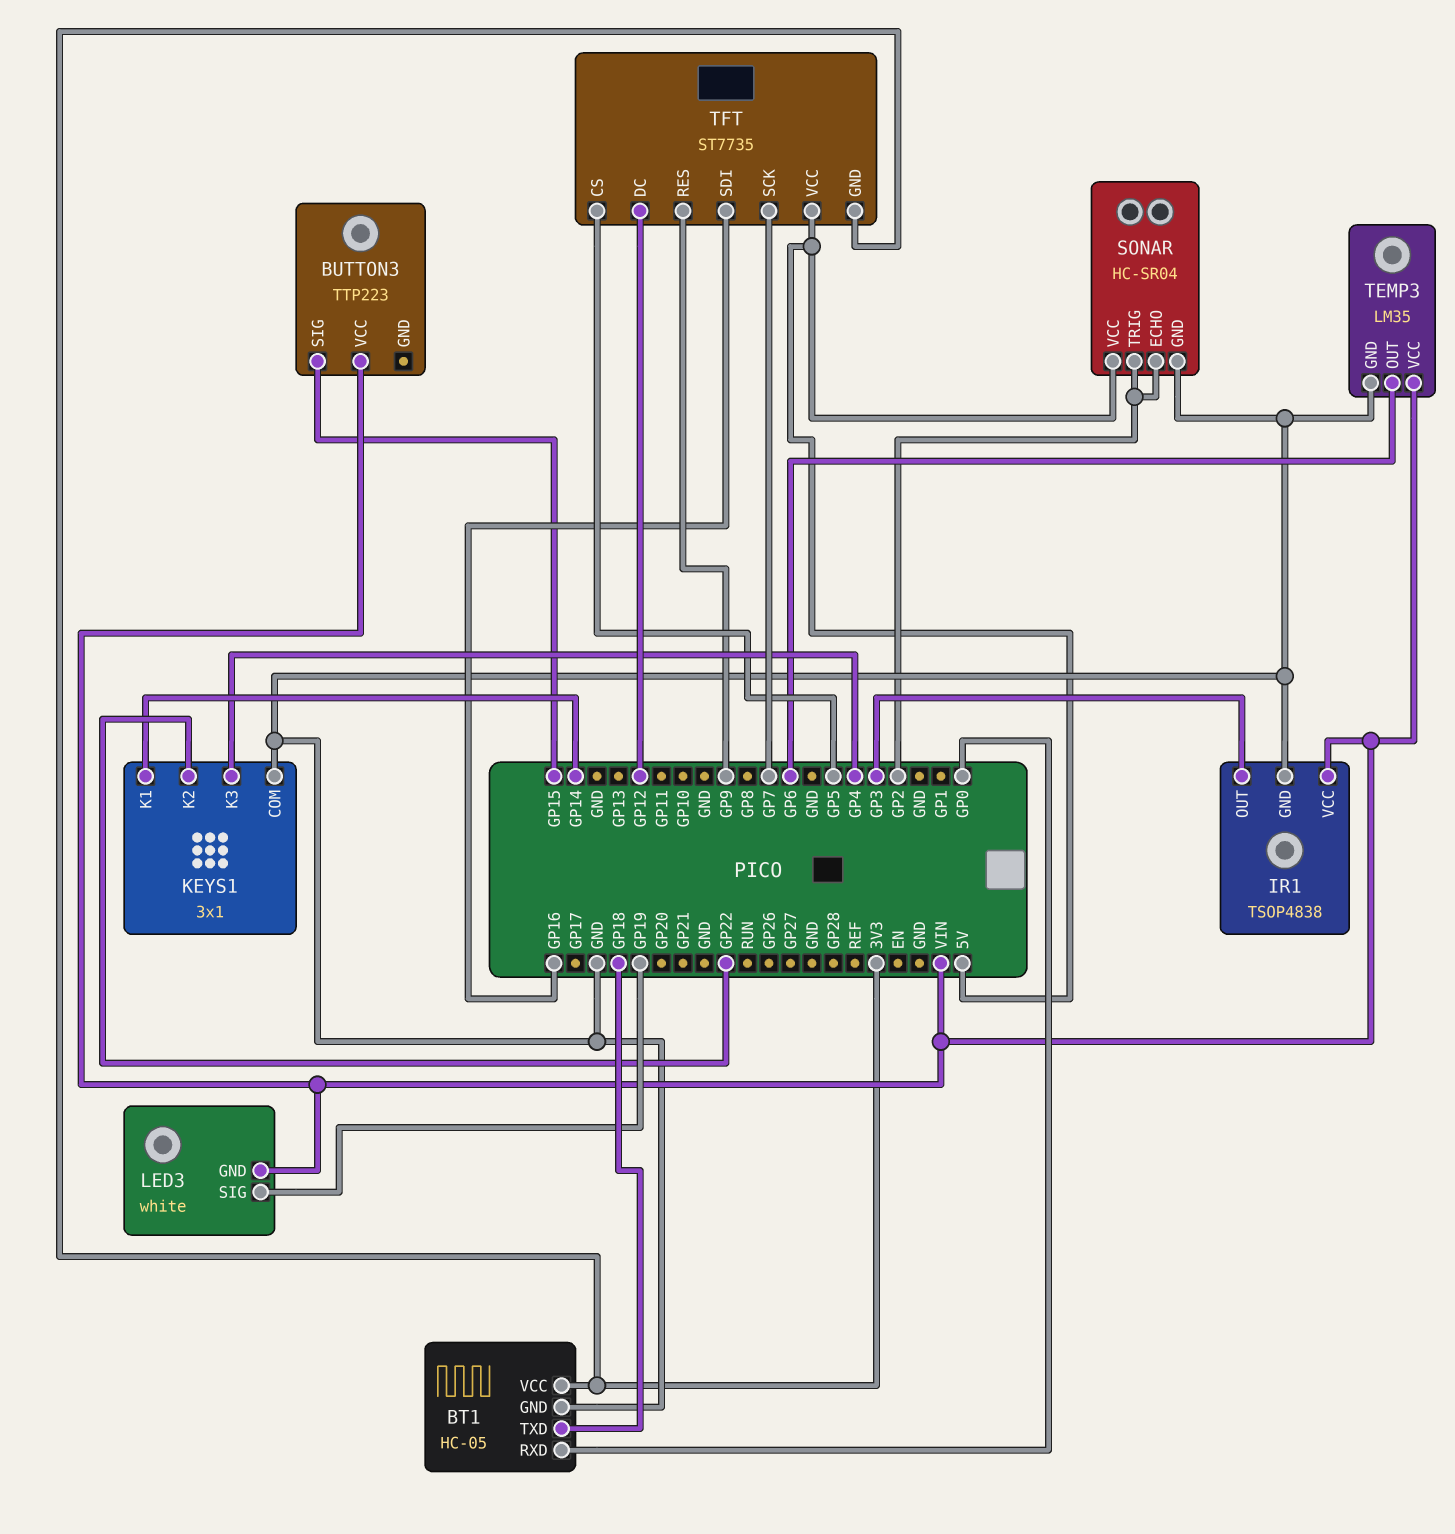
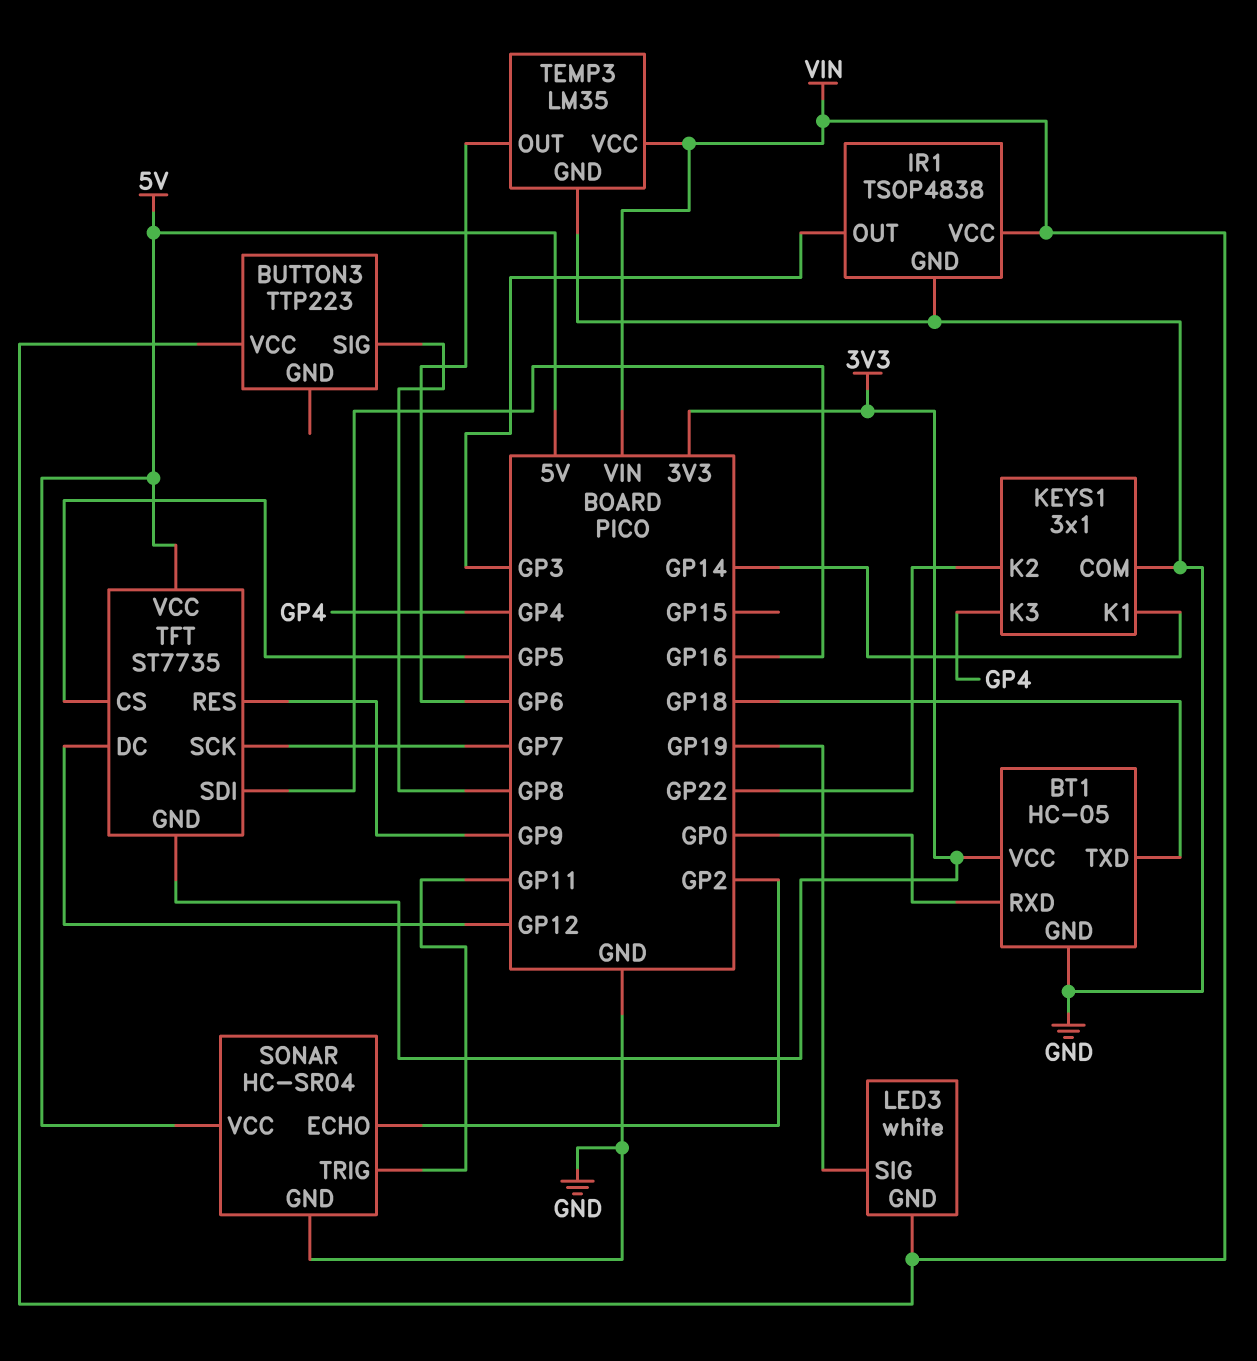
BUTTON3 pin SIG: GP15 -> GP8
SONAR pin TRIG: GP2 -> GP11

